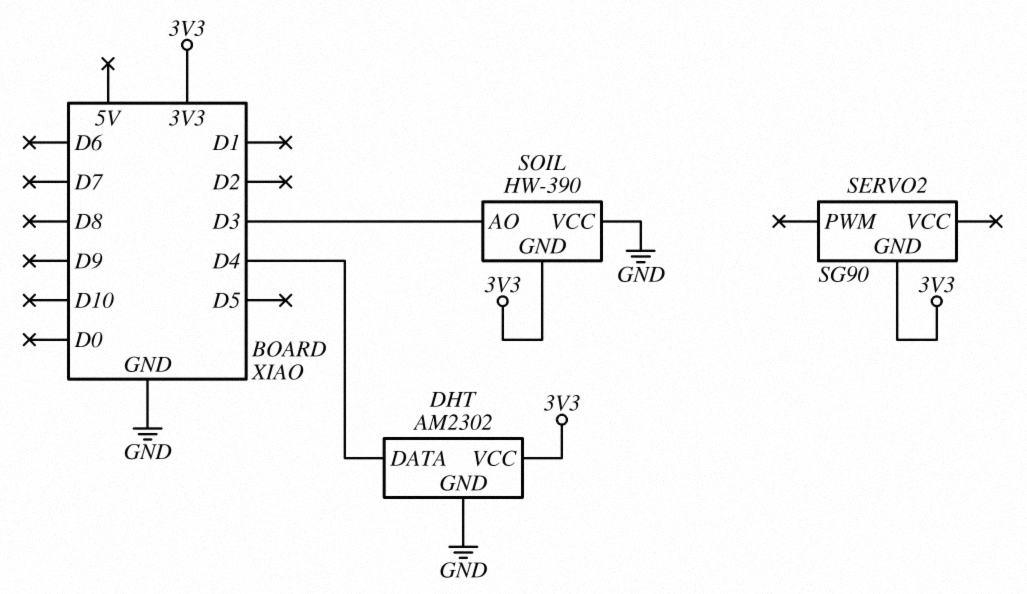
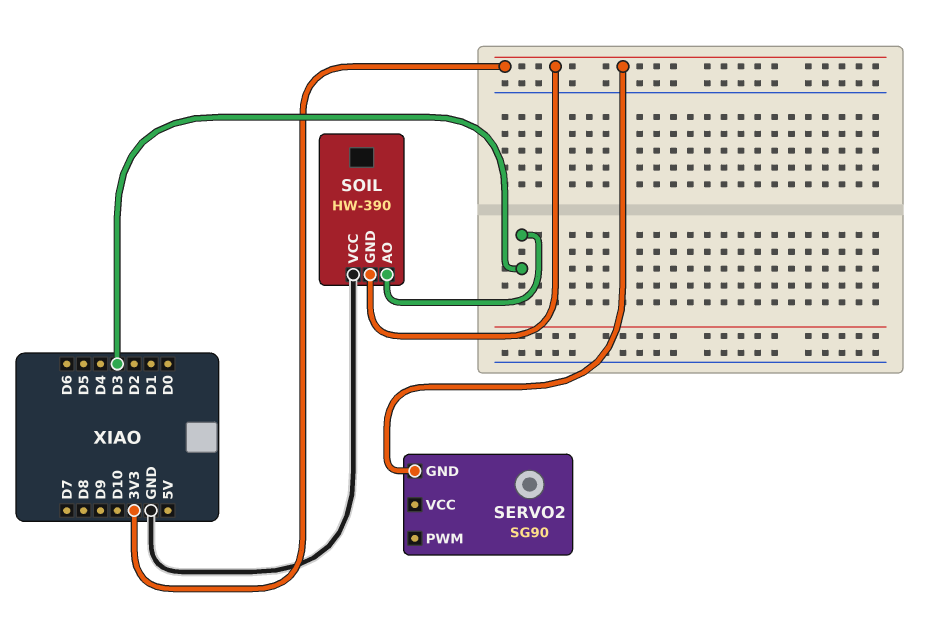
DHT: AM2302 -> none
DHT pin DATA: D4 -> none
DHT pin GND: GND -> none
DHT pin VCC: 3V3 -> none

